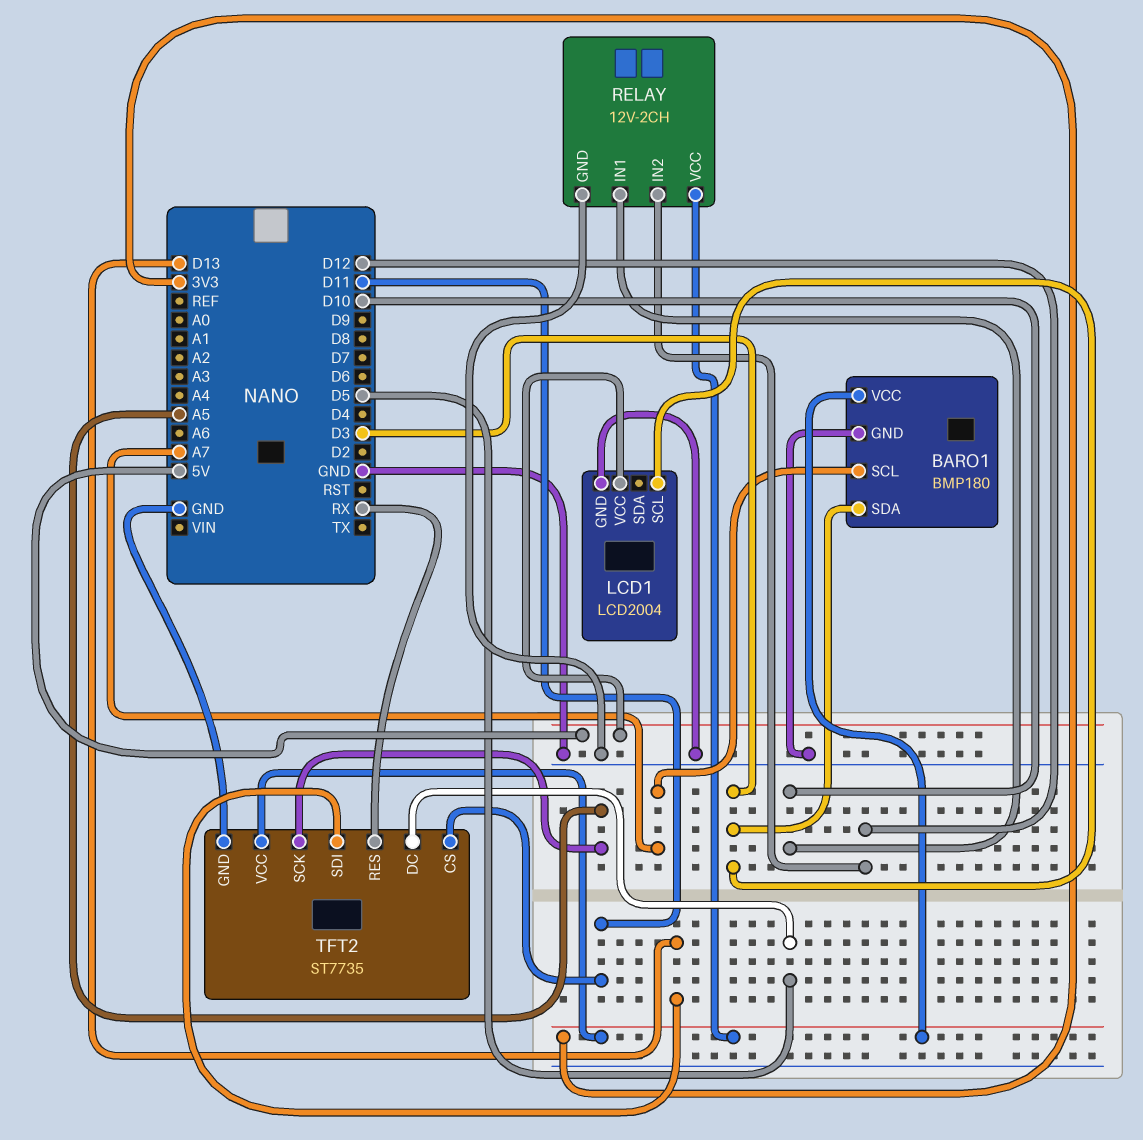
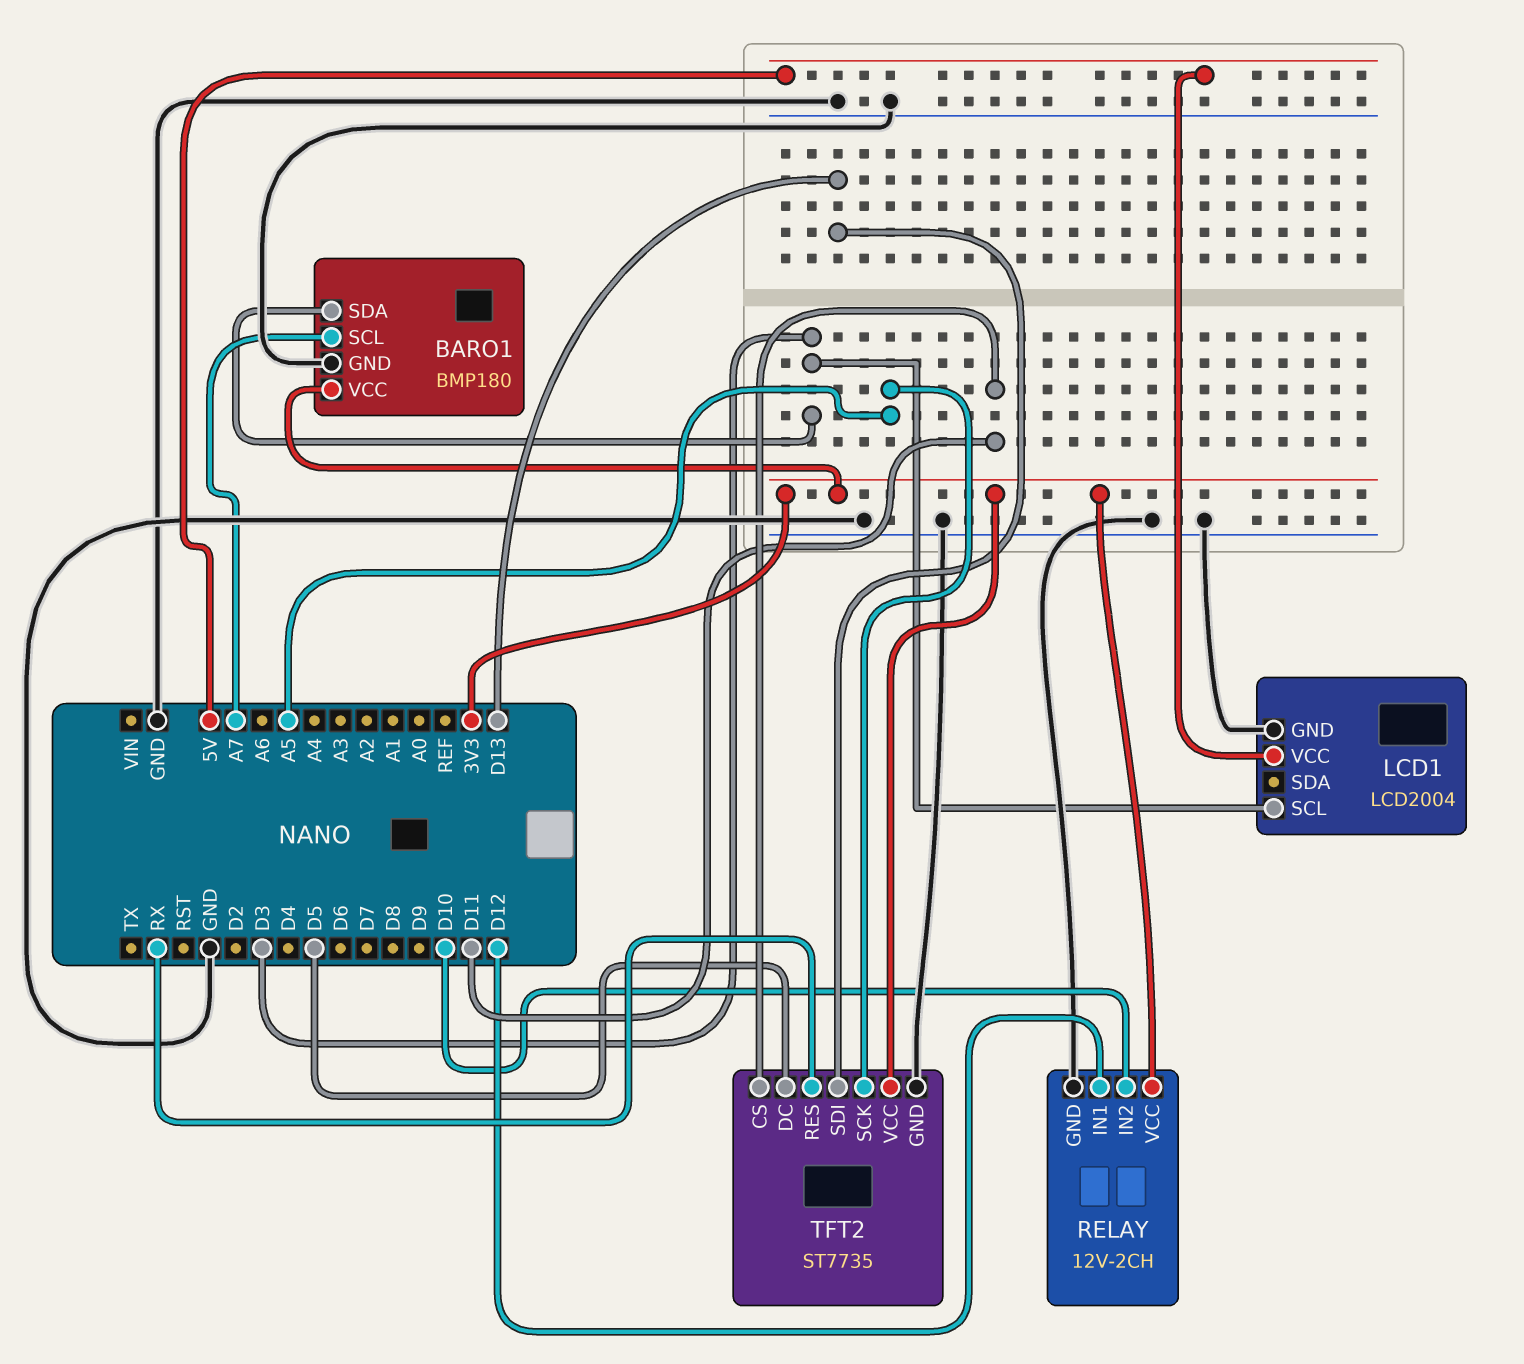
RELAY pin IN1: D10 -> D12
RELAY pin IN2: D12 -> D10

